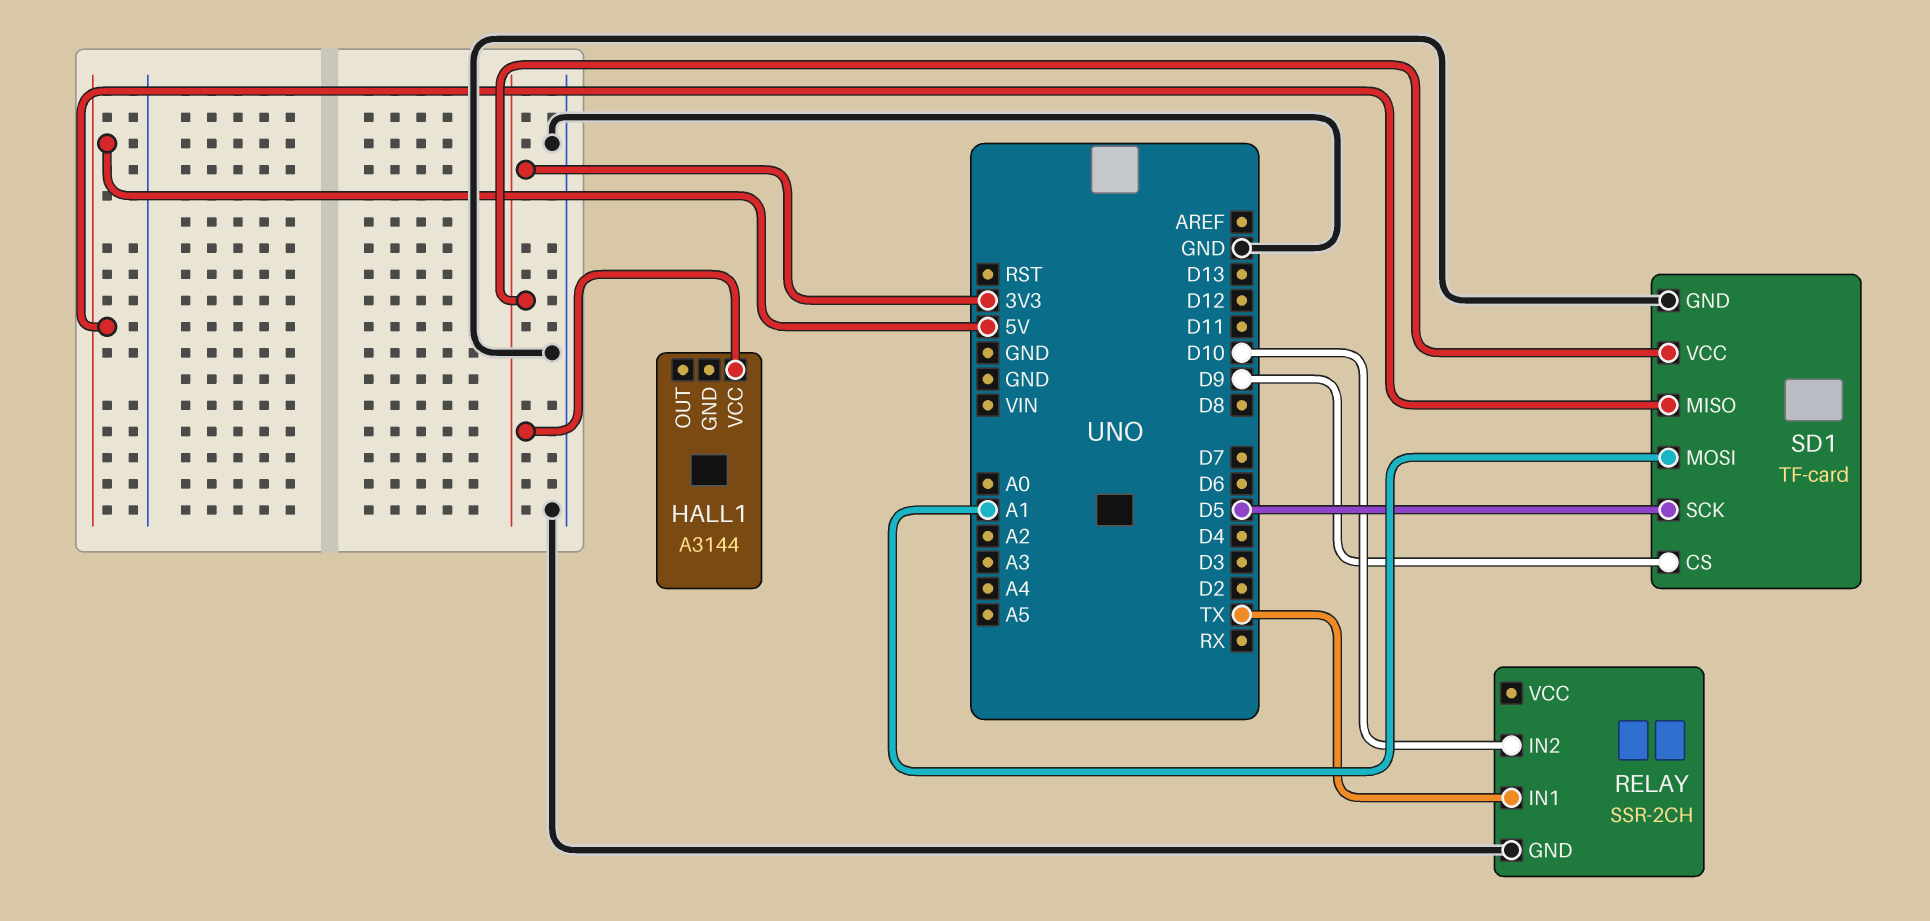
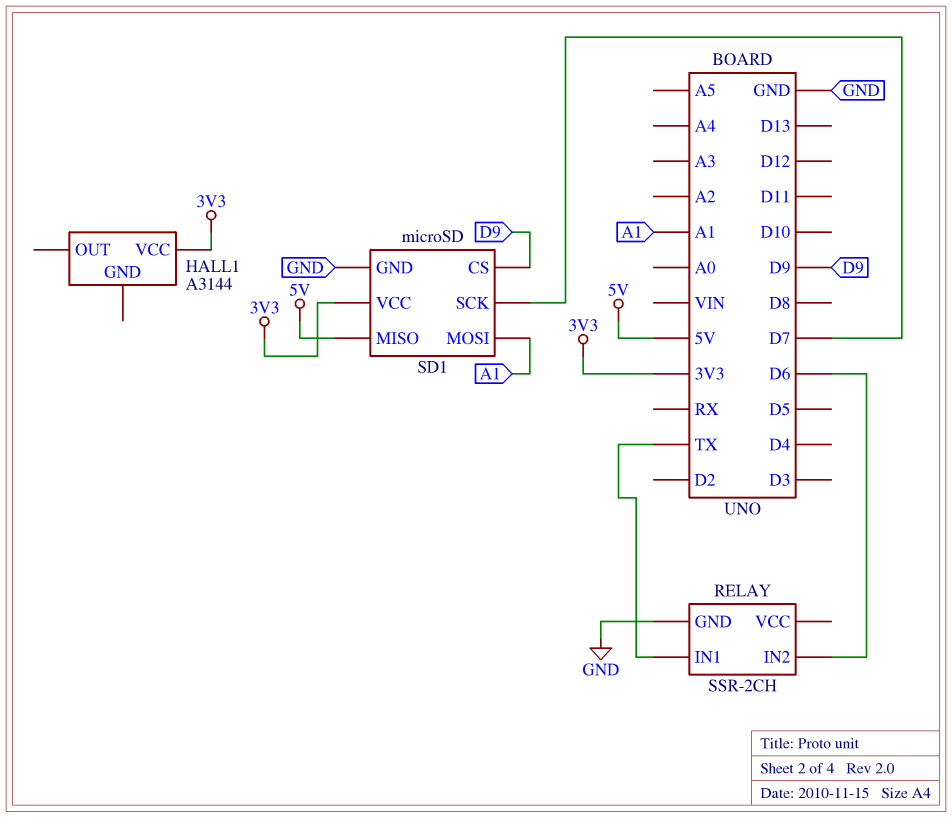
RELAY pin IN2: D10 -> D6
SD1: TF-card -> microSD
SD1 pin SCK: D5 -> D7

